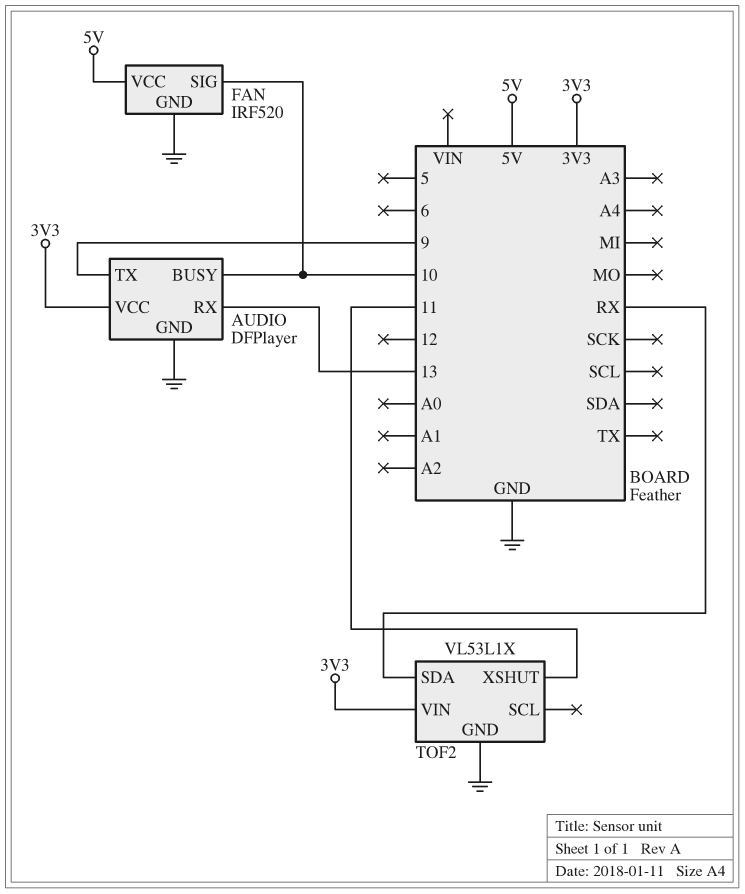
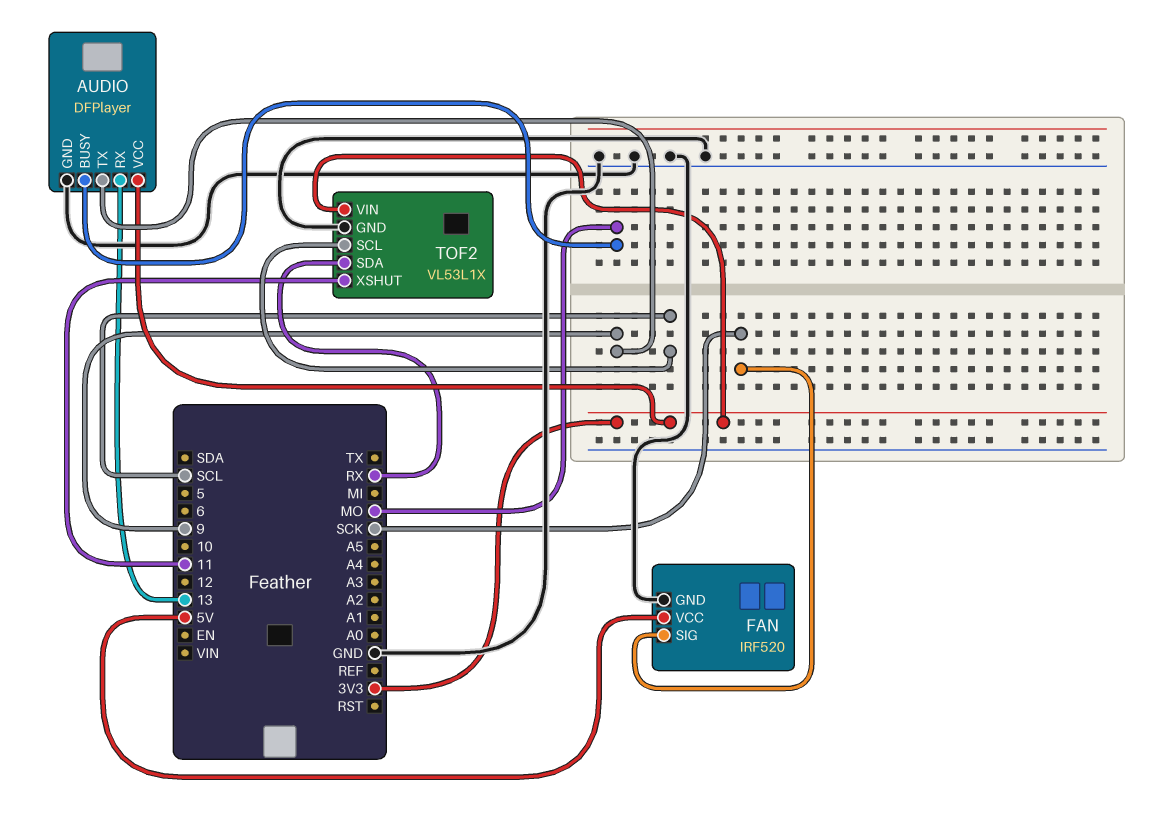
AUDIO pin BUSY: 10 -> MO
FAN pin SIG: 10 -> SCK
TOF2 pin SCL: none -> SCL

